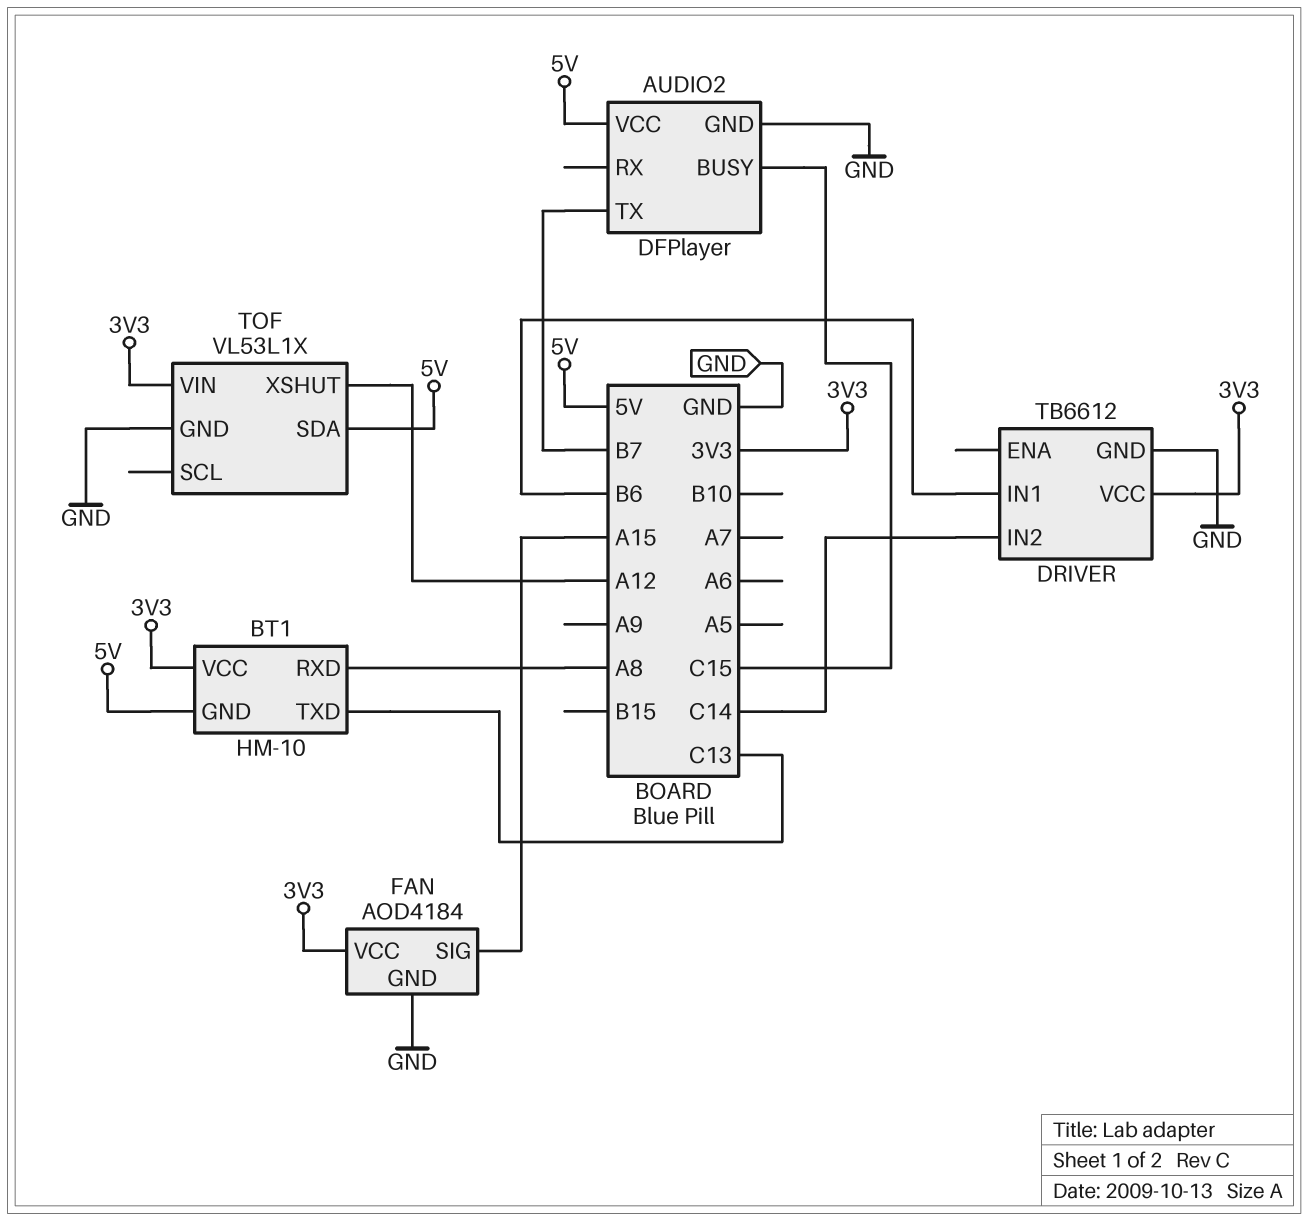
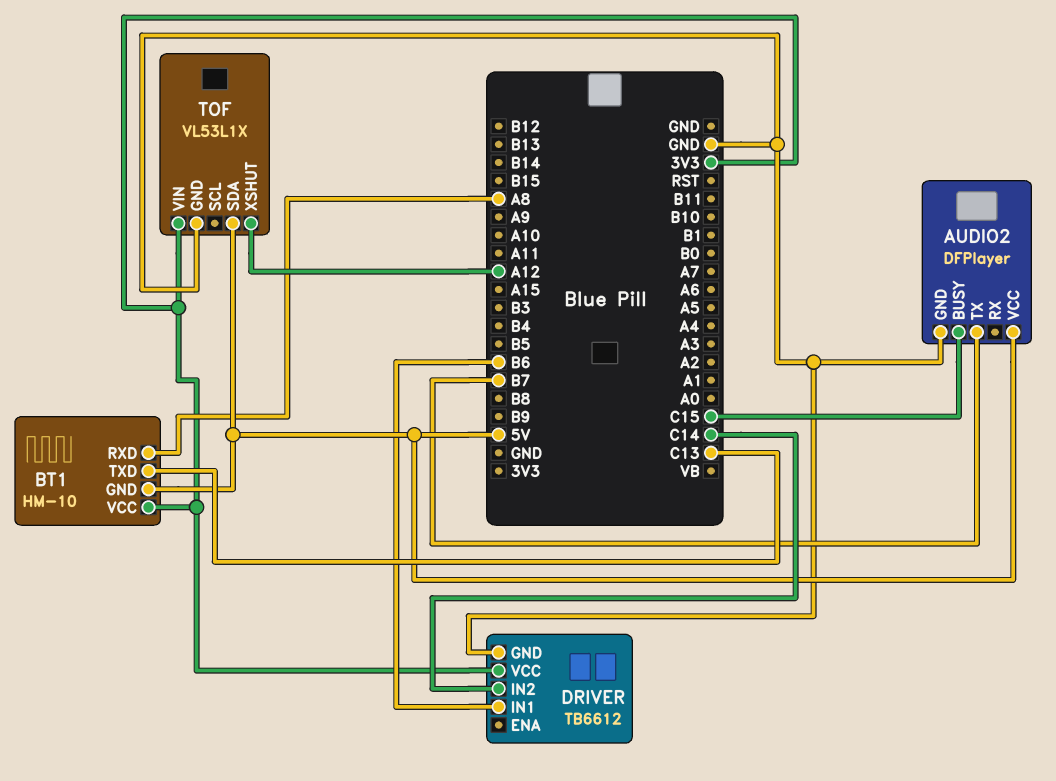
FAN: AOD4184 -> none
FAN pin GND: GND -> none
FAN pin SIG: A15 -> none
FAN pin VCC: 3V3 -> none

